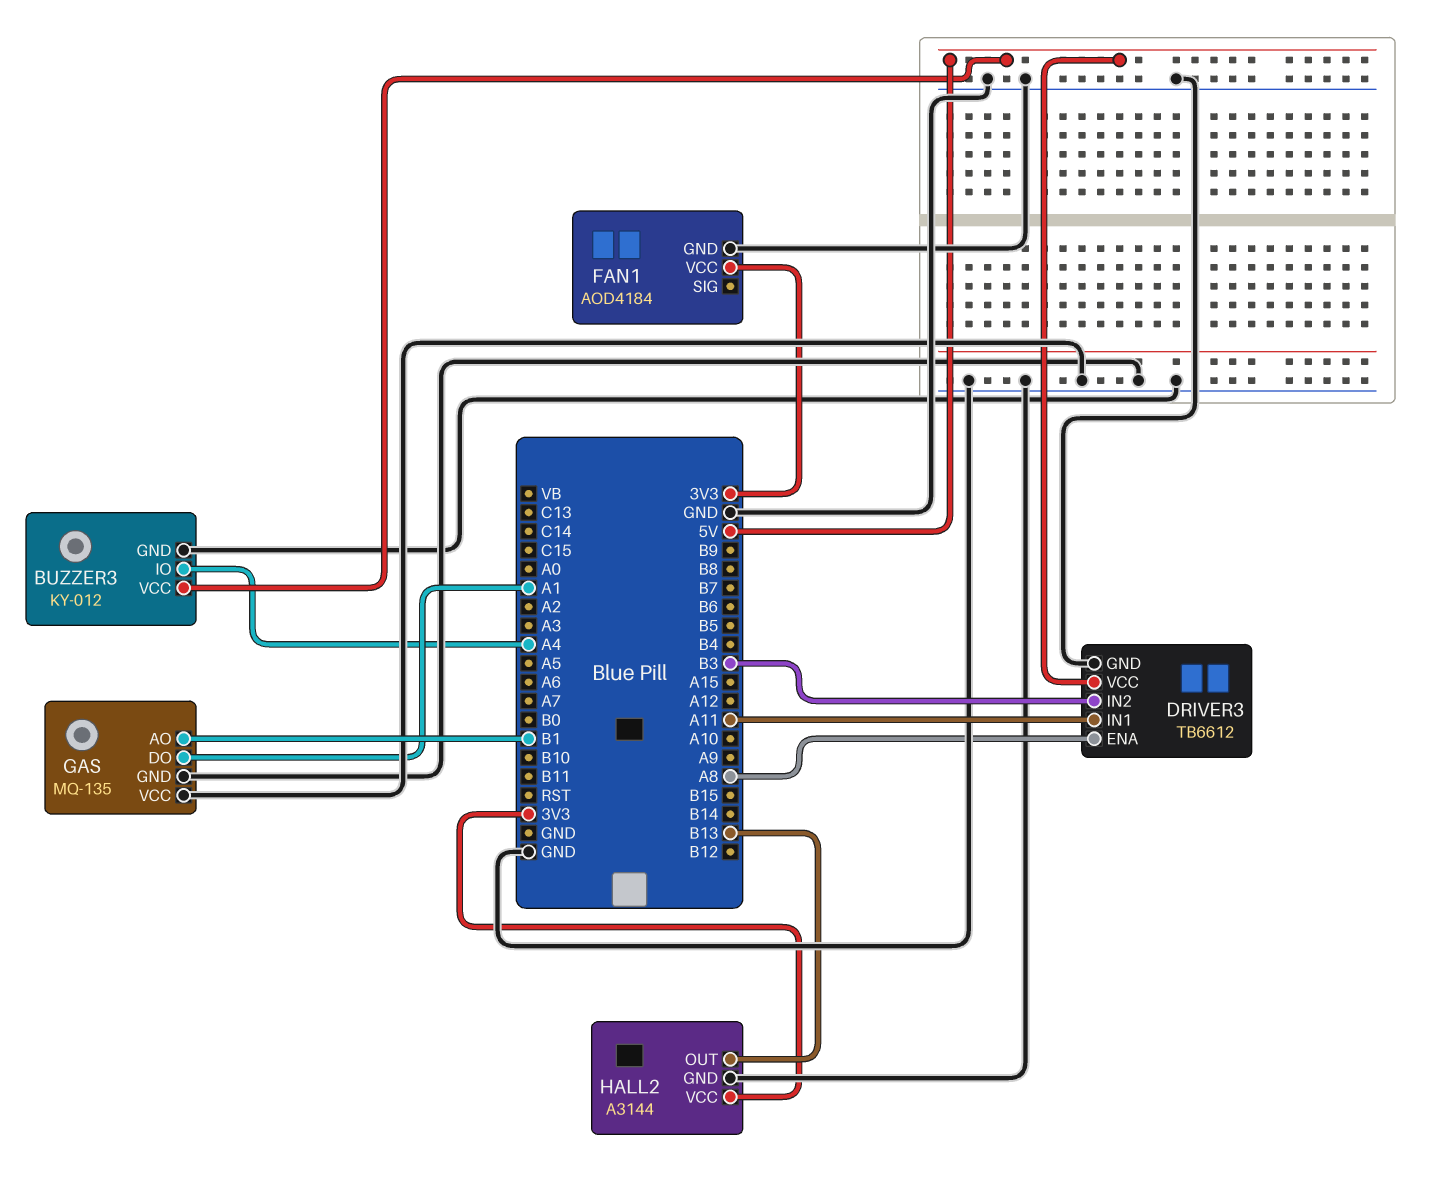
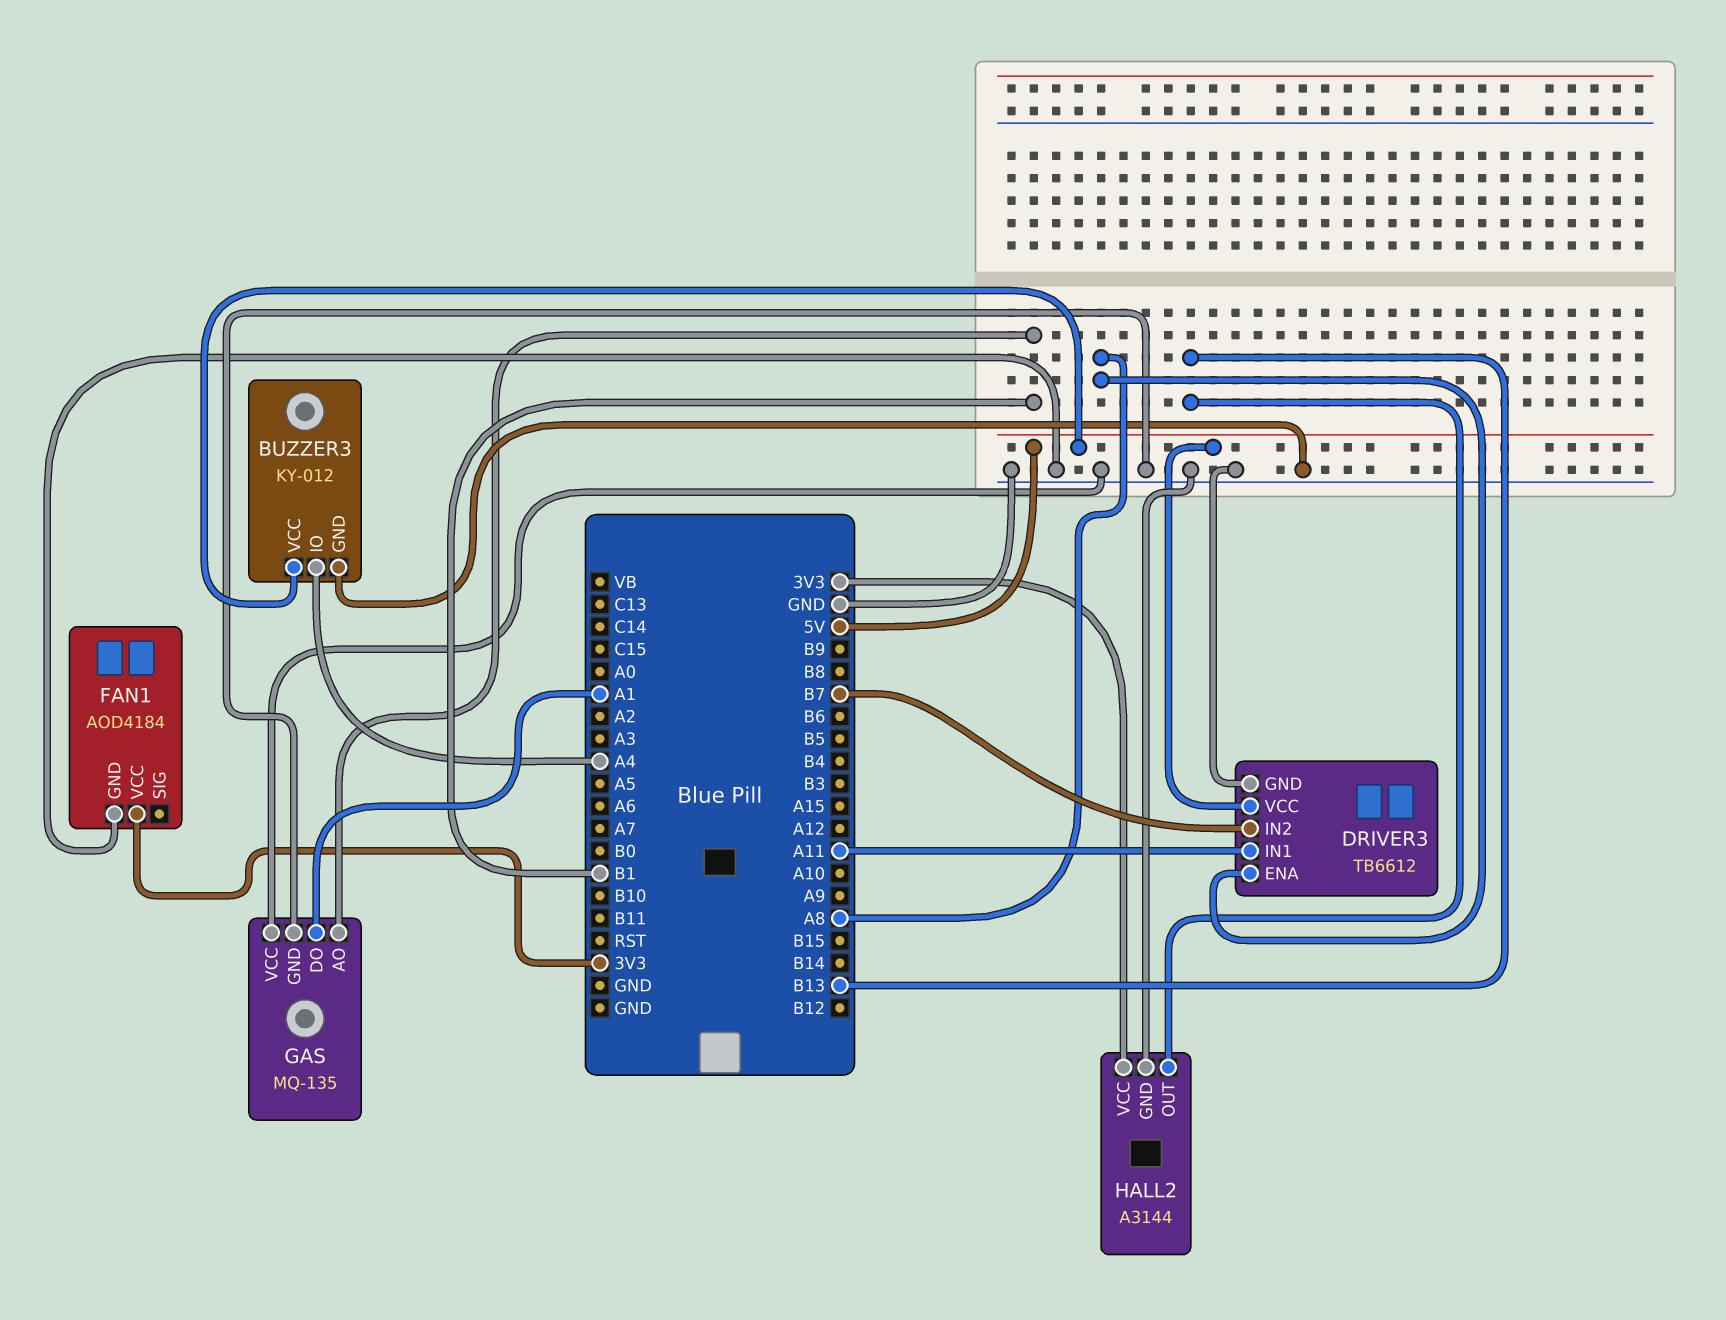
DRIVER3 pin IN2: B3 -> B7

